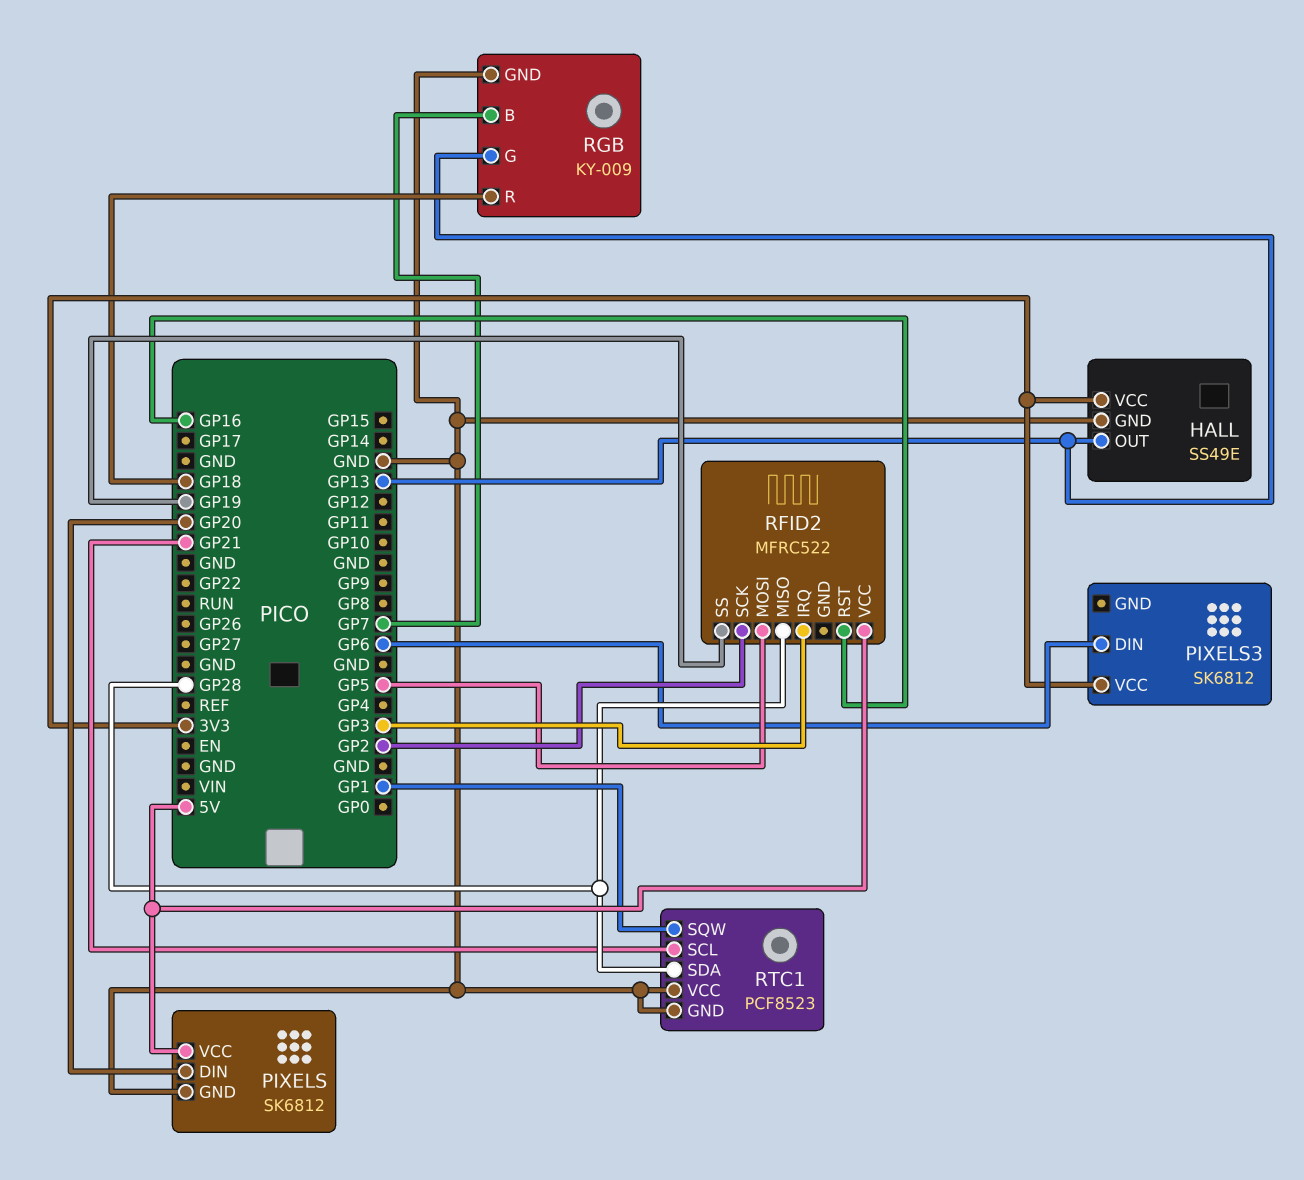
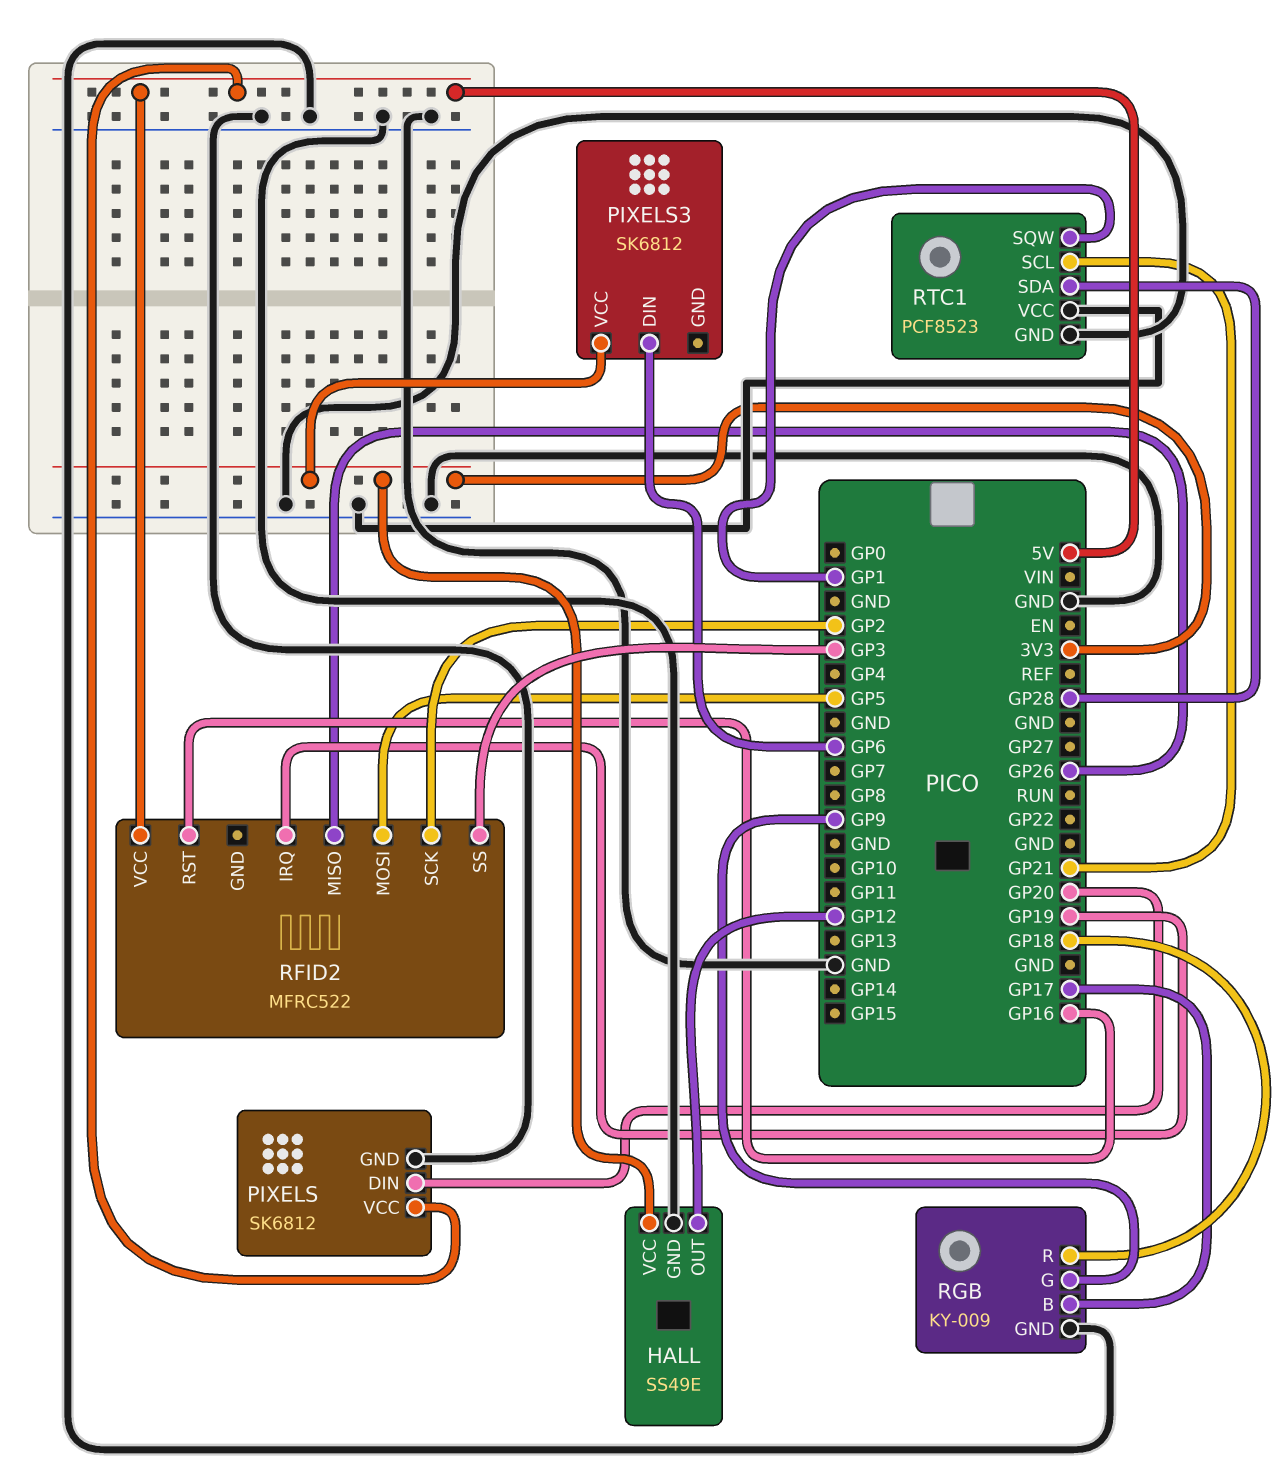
HALL pin OUT: GP13 -> GP12
RFID2 pin IRQ: GP3 -> GP19
RFID2 pin MISO: GP28 -> GP26
RFID2 pin SS: GP19 -> GP3
RGB pin B: GP7 -> GP17
RGB pin G: GP13 -> GP9

